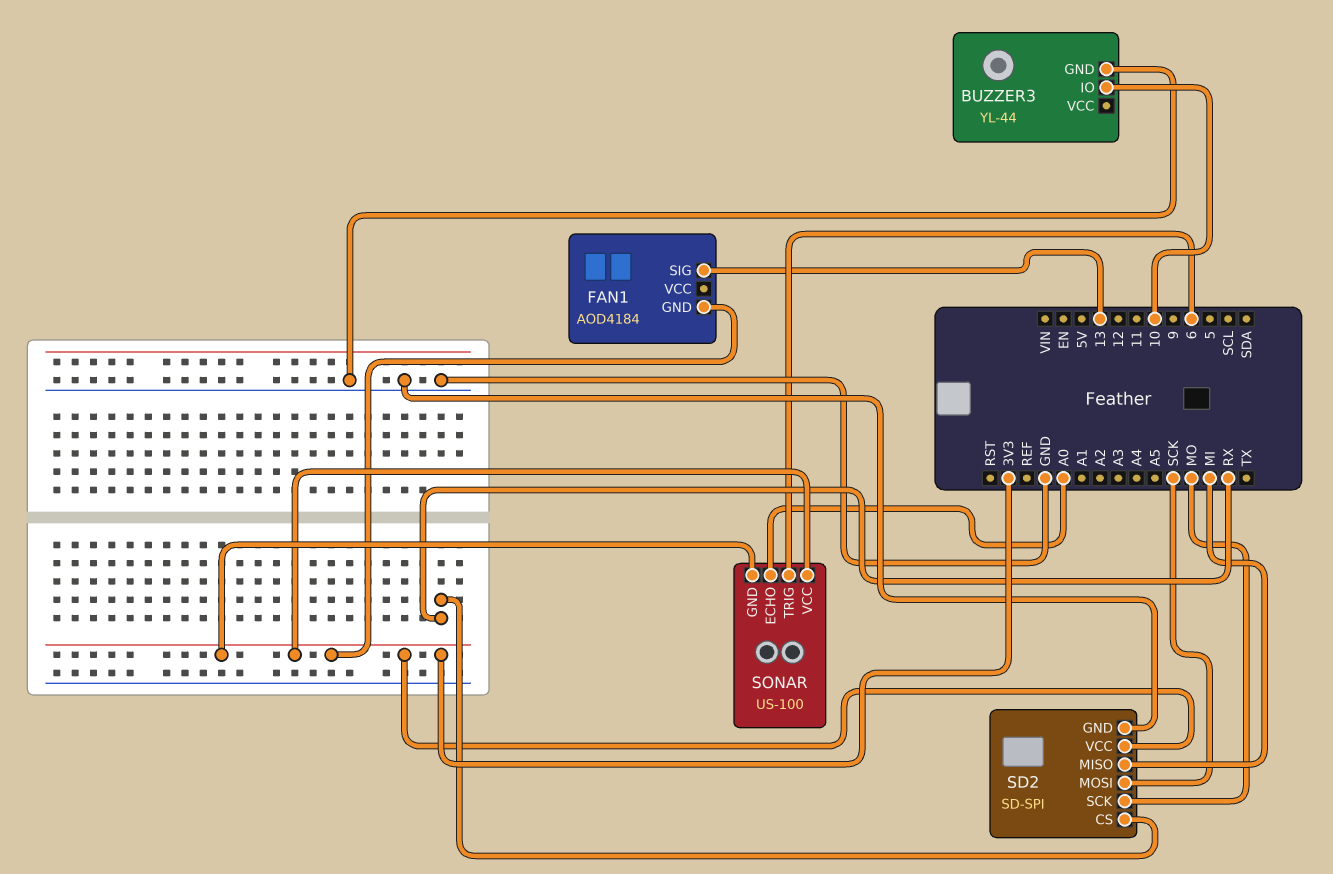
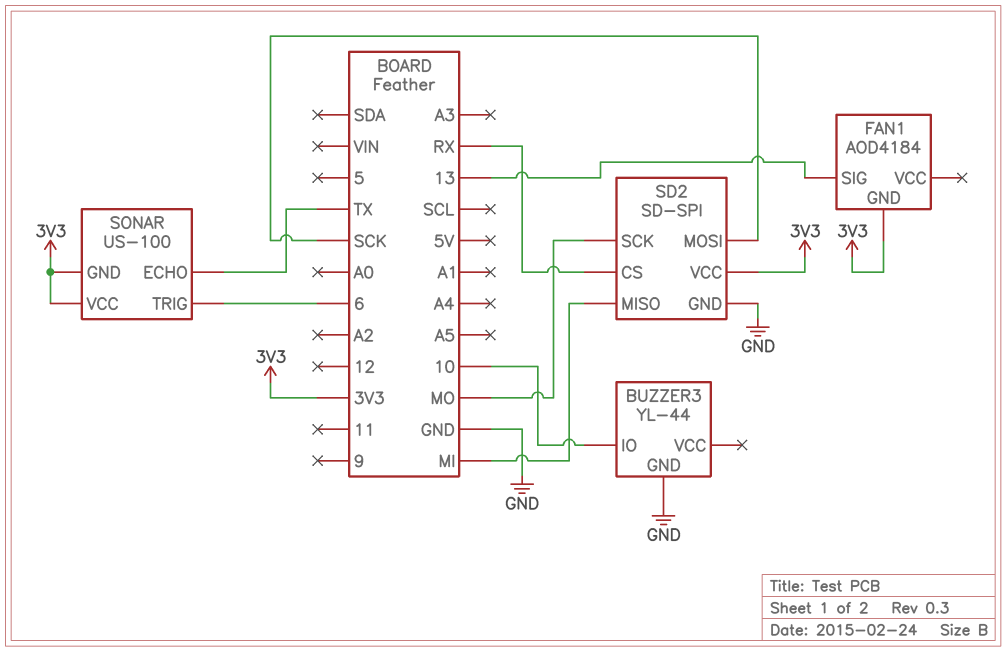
SONAR pin ECHO: A0 -> TX

